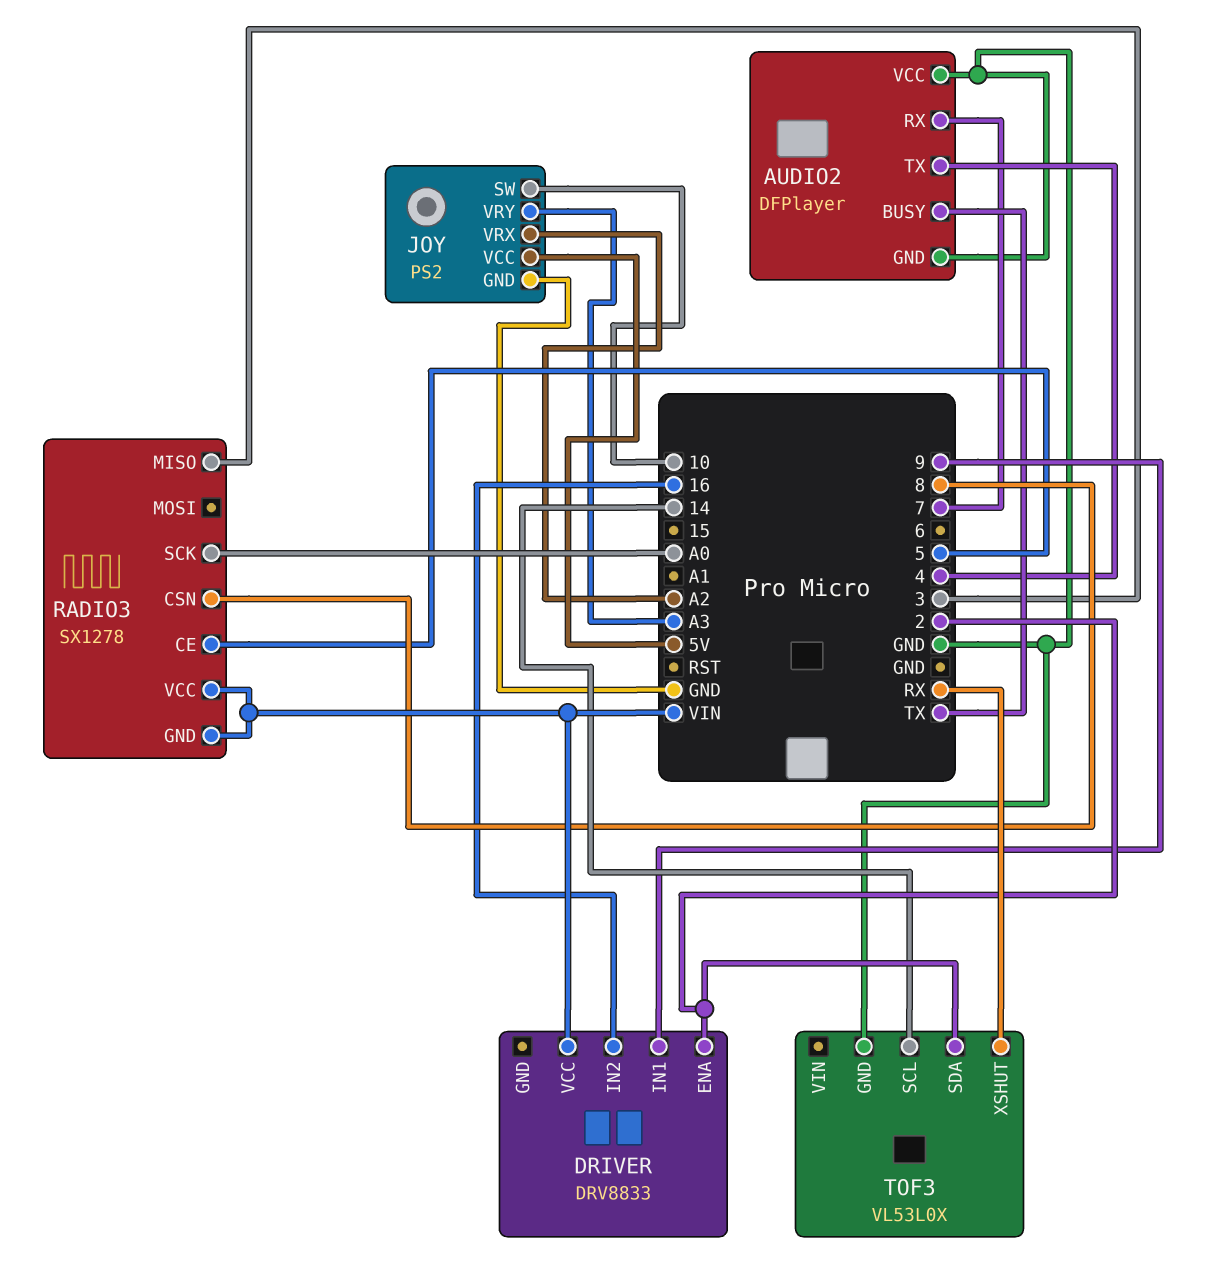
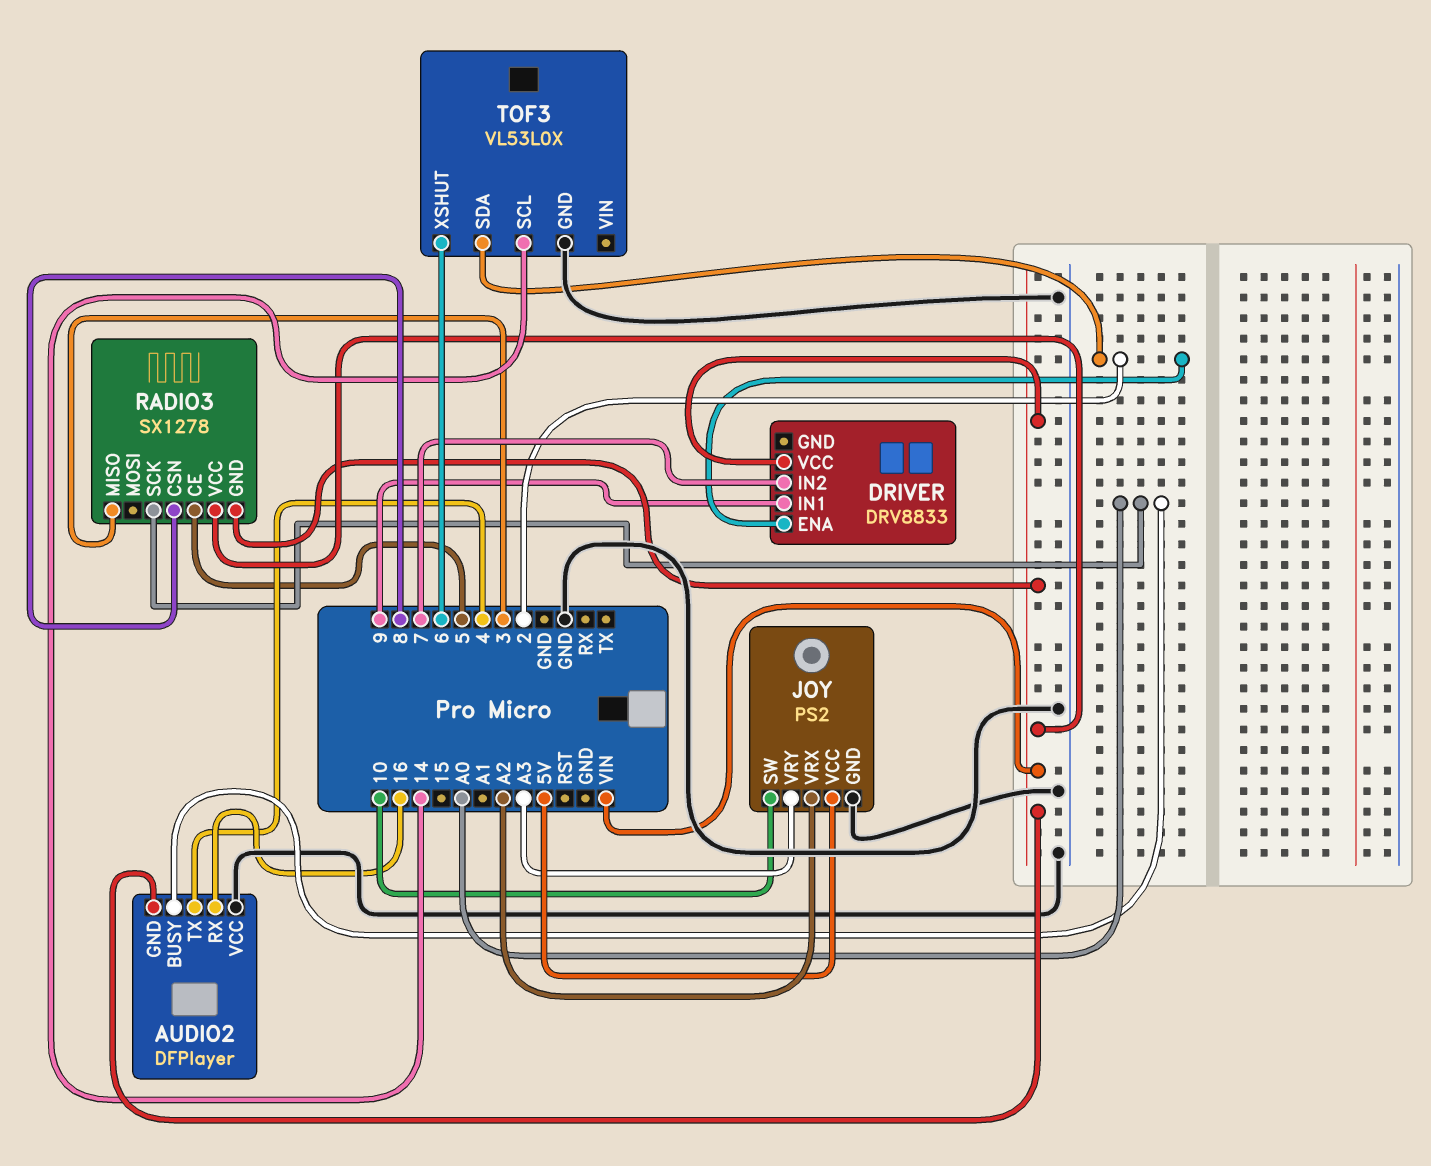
AUDIO2 pin BUSY: TX -> A0
AUDIO2 pin GND: GND -> VIN
AUDIO2 pin RX: 7 -> 16
DRIVER pin IN2: 16 -> 7
TOF3 pin XSHUT: RX -> 6

